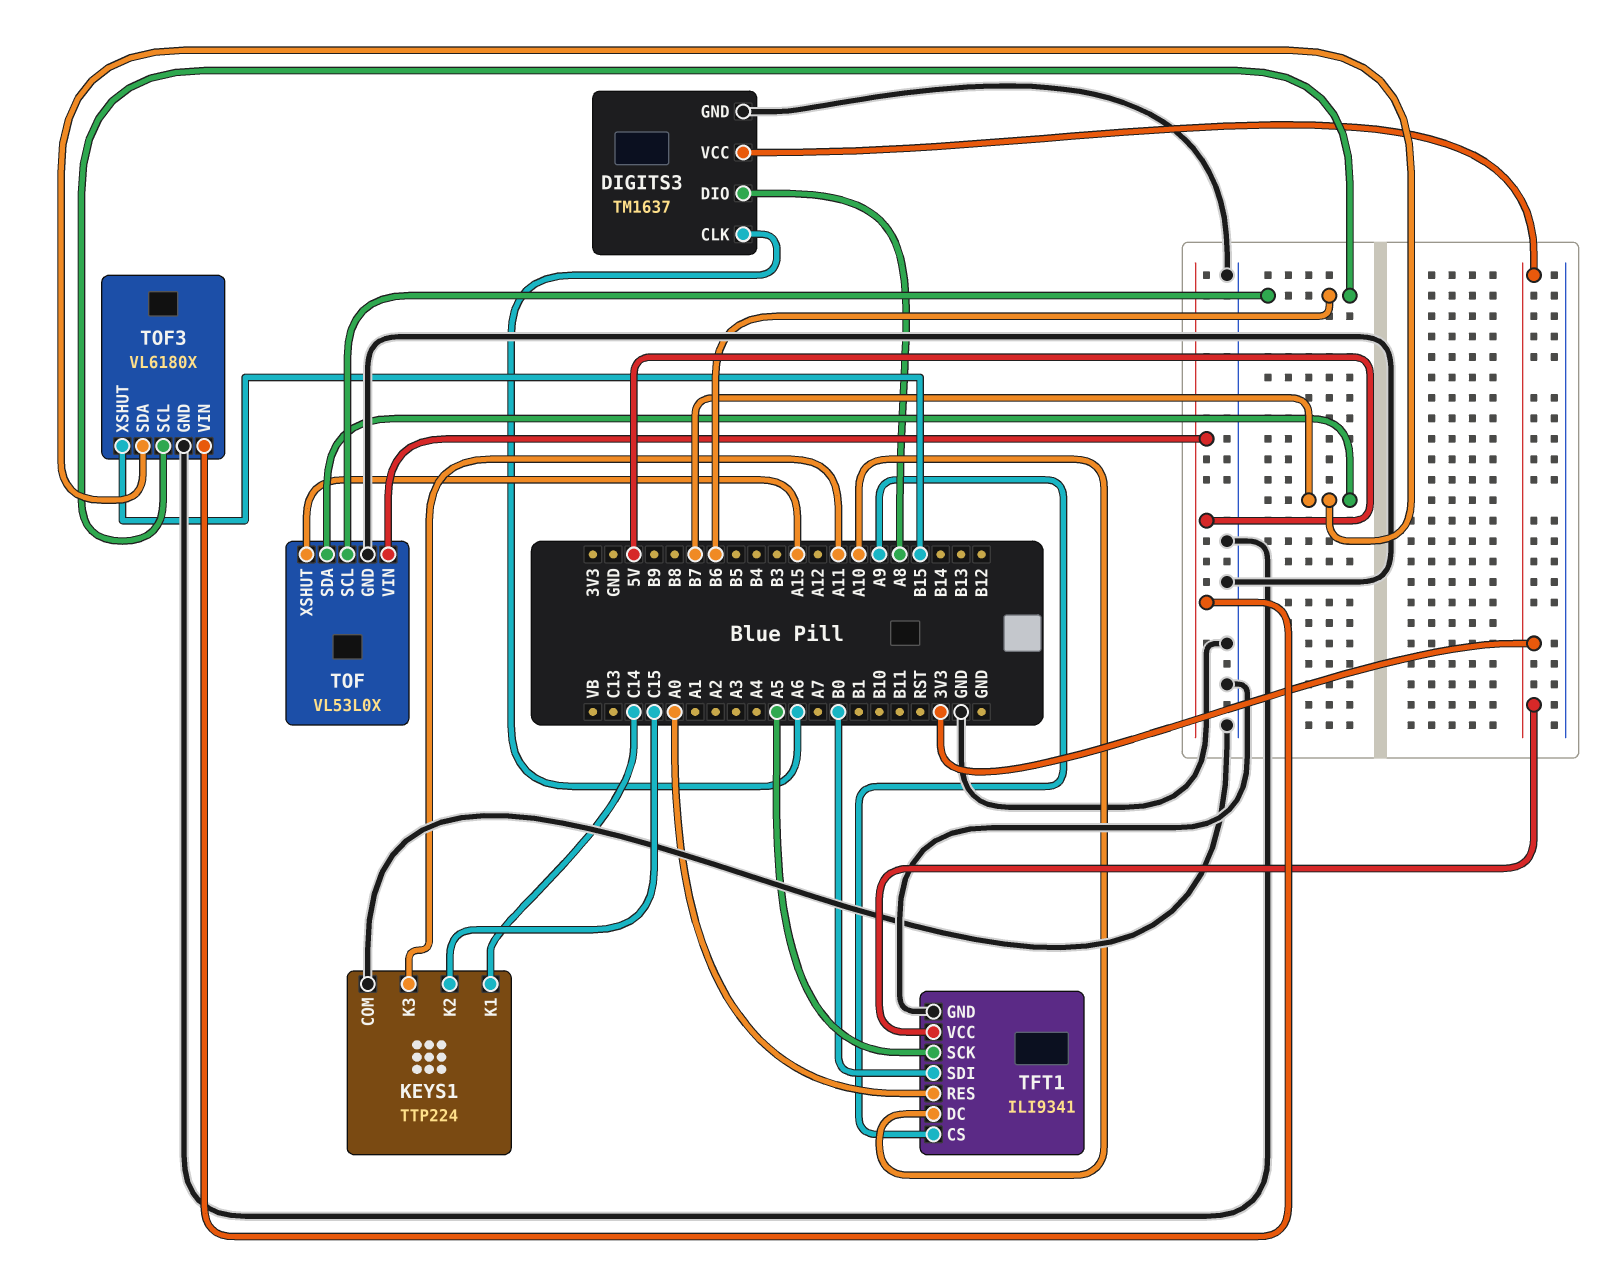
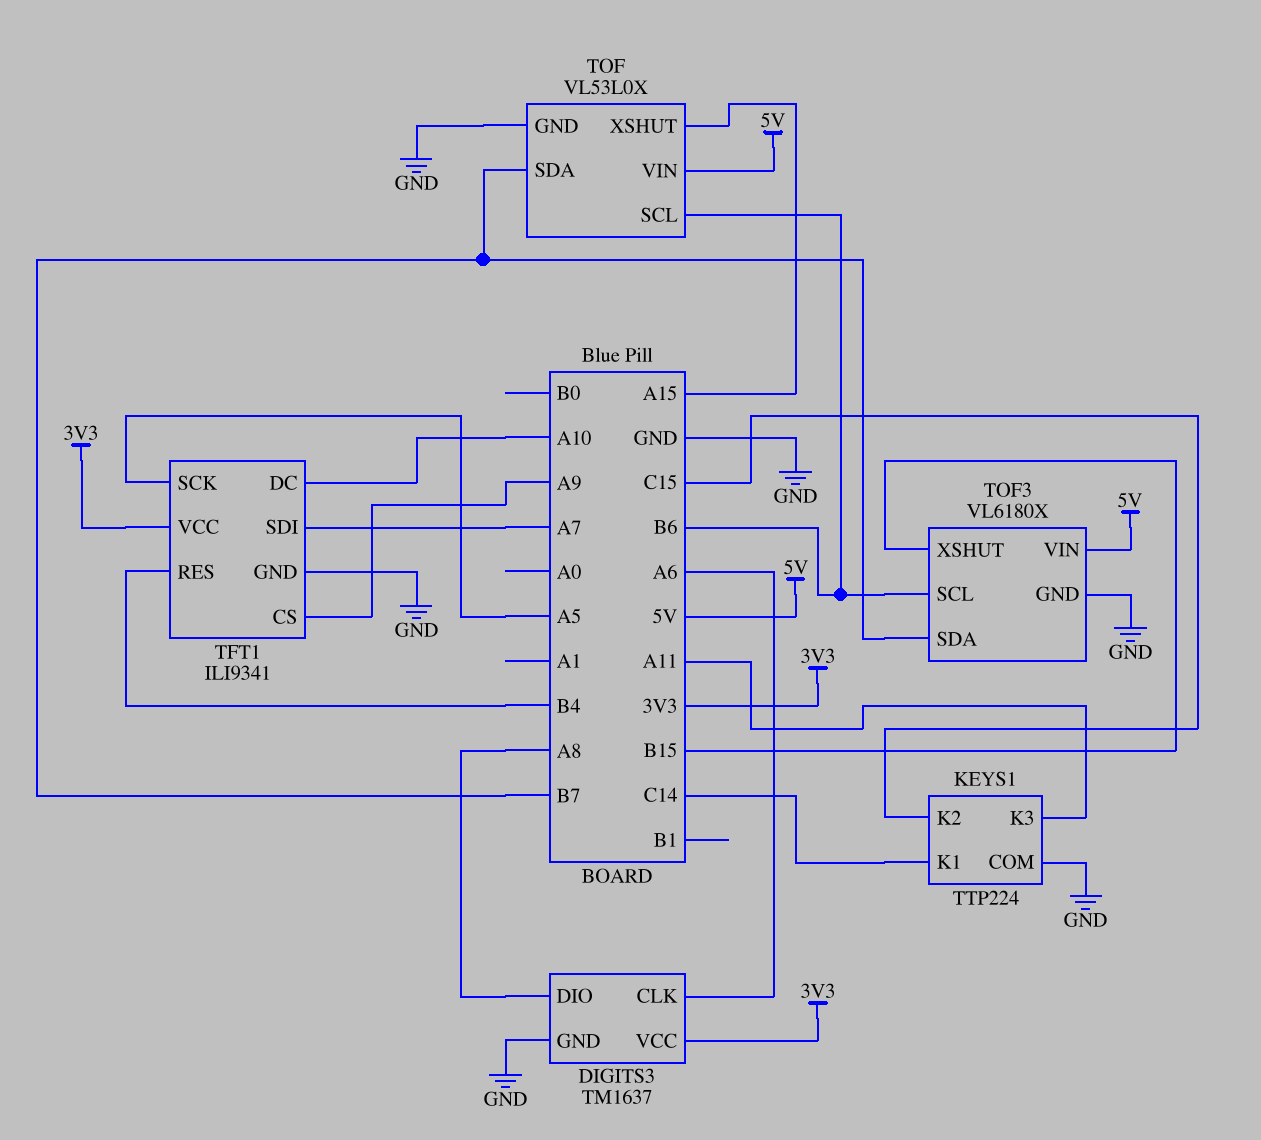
TFT1 pin RES: A0 -> B4
TFT1 pin SDI: B0 -> A7

